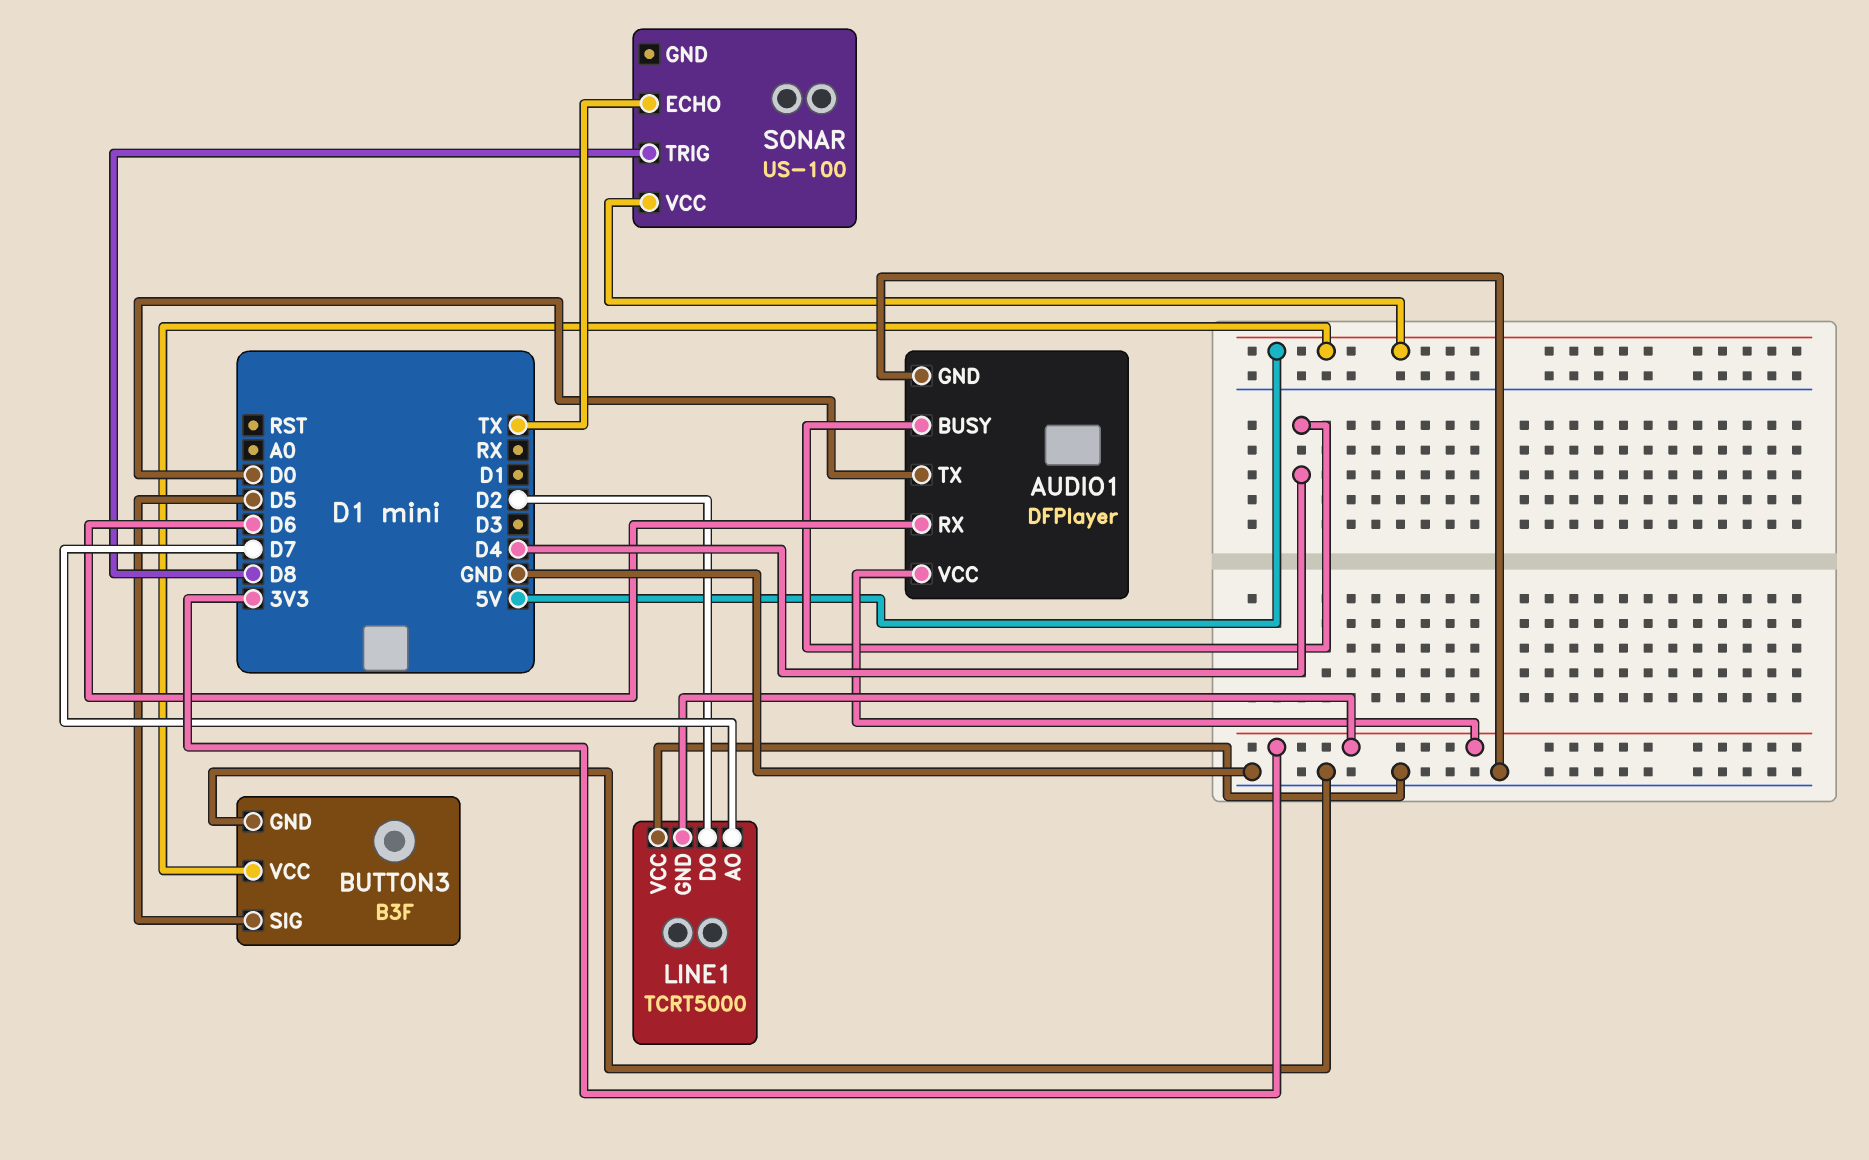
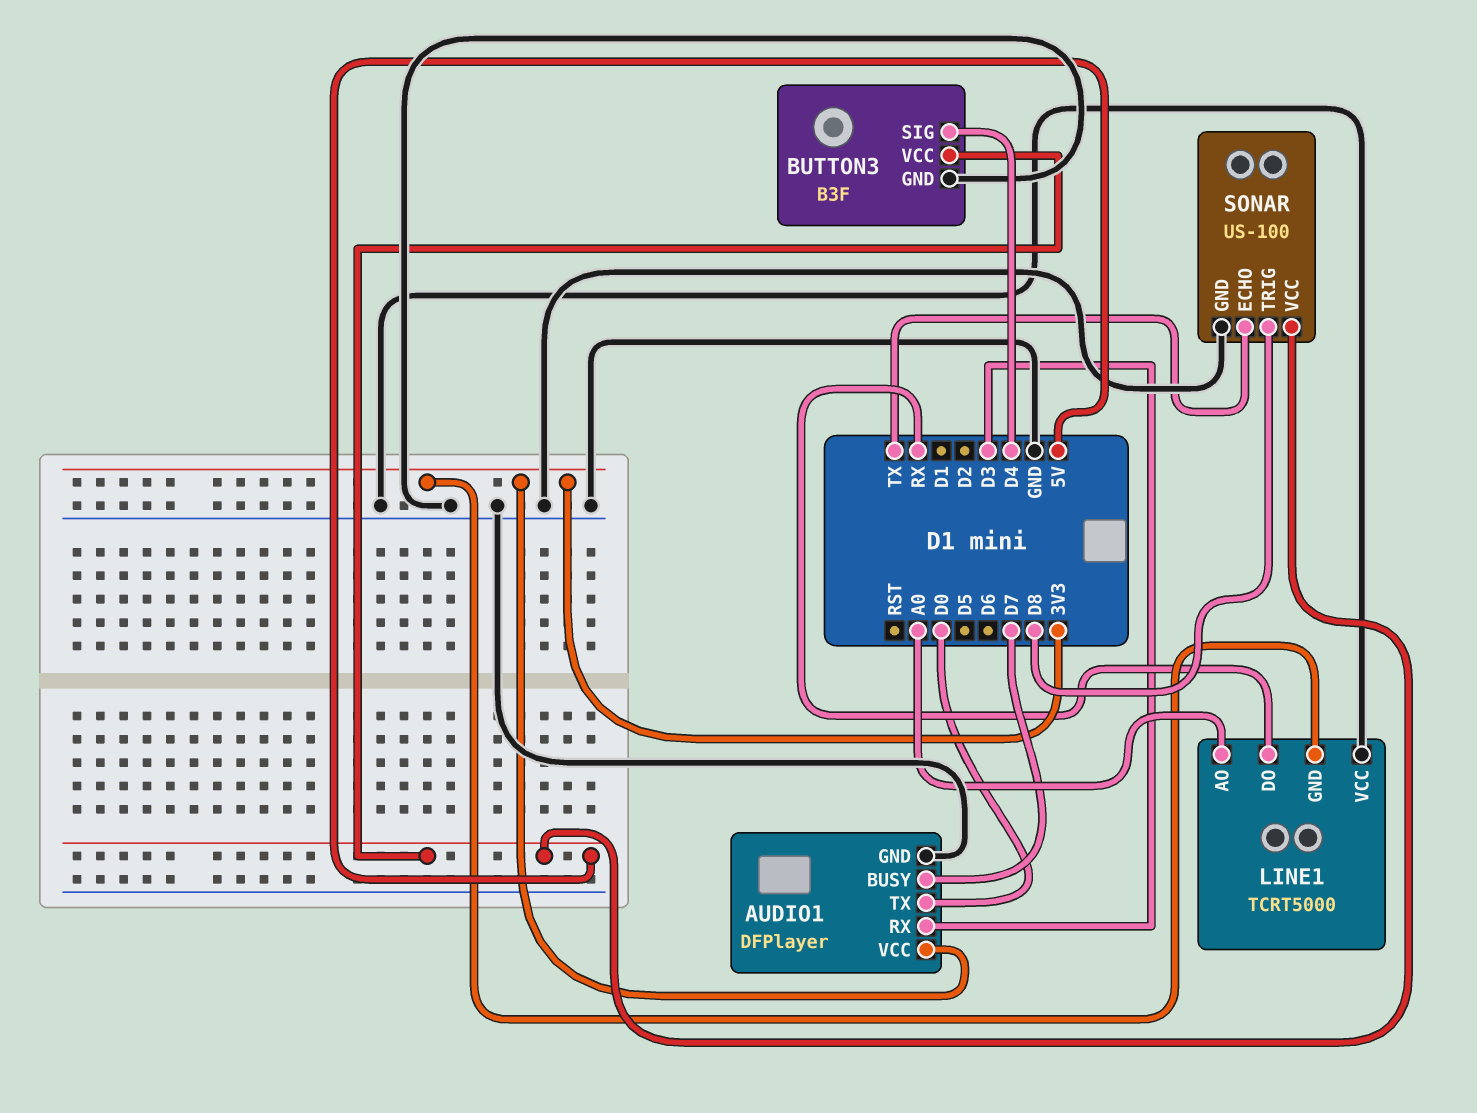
AUDIO1 pin BUSY: D4 -> D7
AUDIO1 pin RX: D6 -> D3
BUTTON3 pin SIG: D5 -> D4
LINE1 pin AO: D7 -> A0
LINE1 pin DO: D2 -> RX
SONAR pin GND: none -> GND

